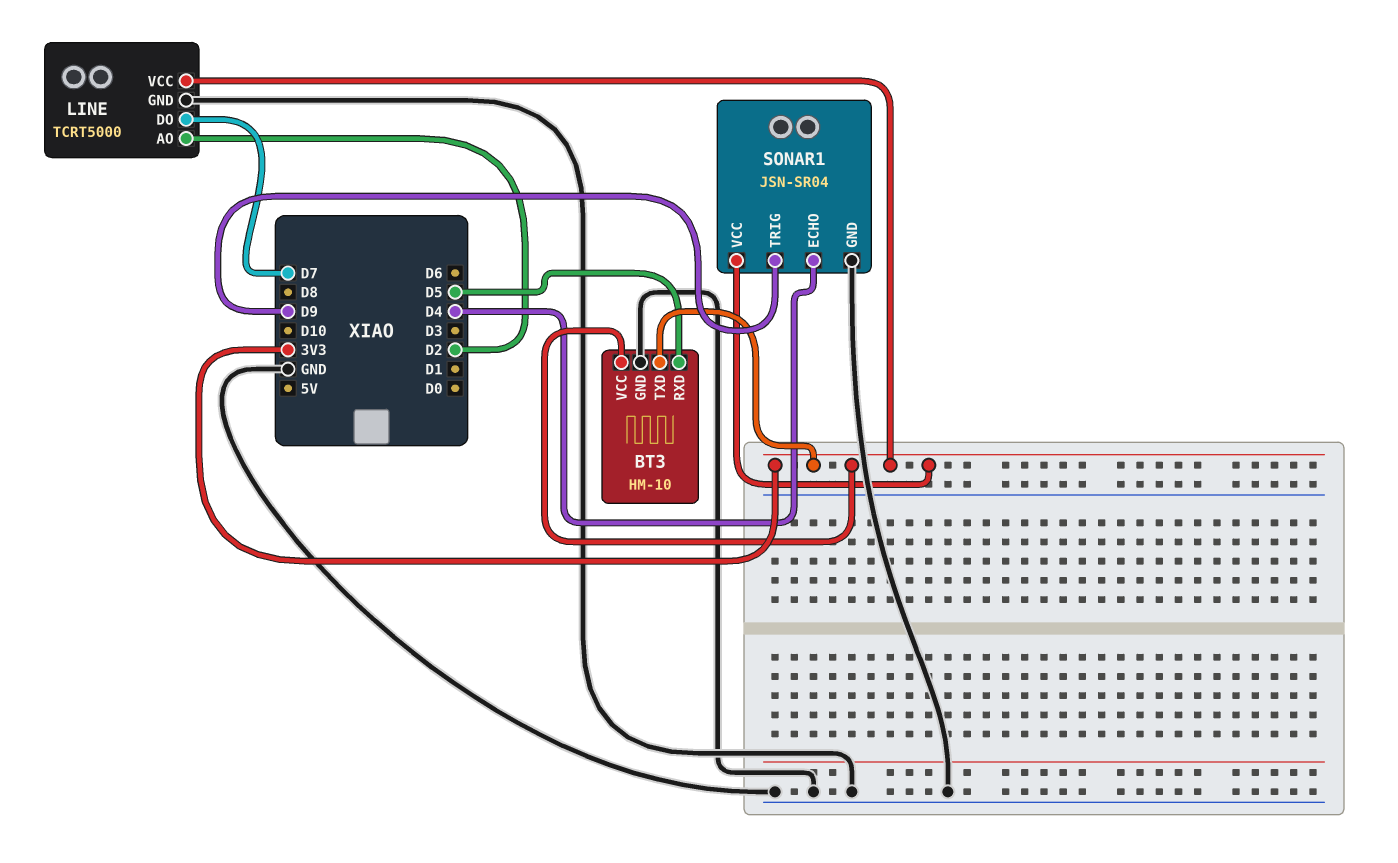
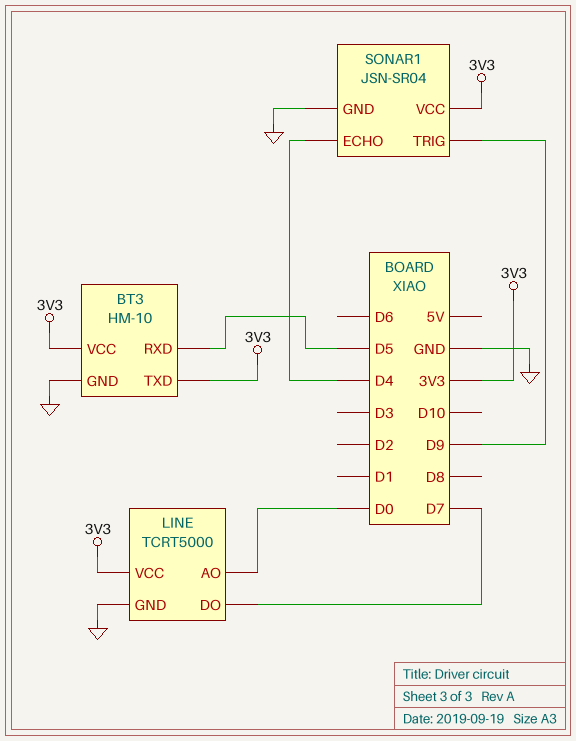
LINE pin AO: D2 -> D0

